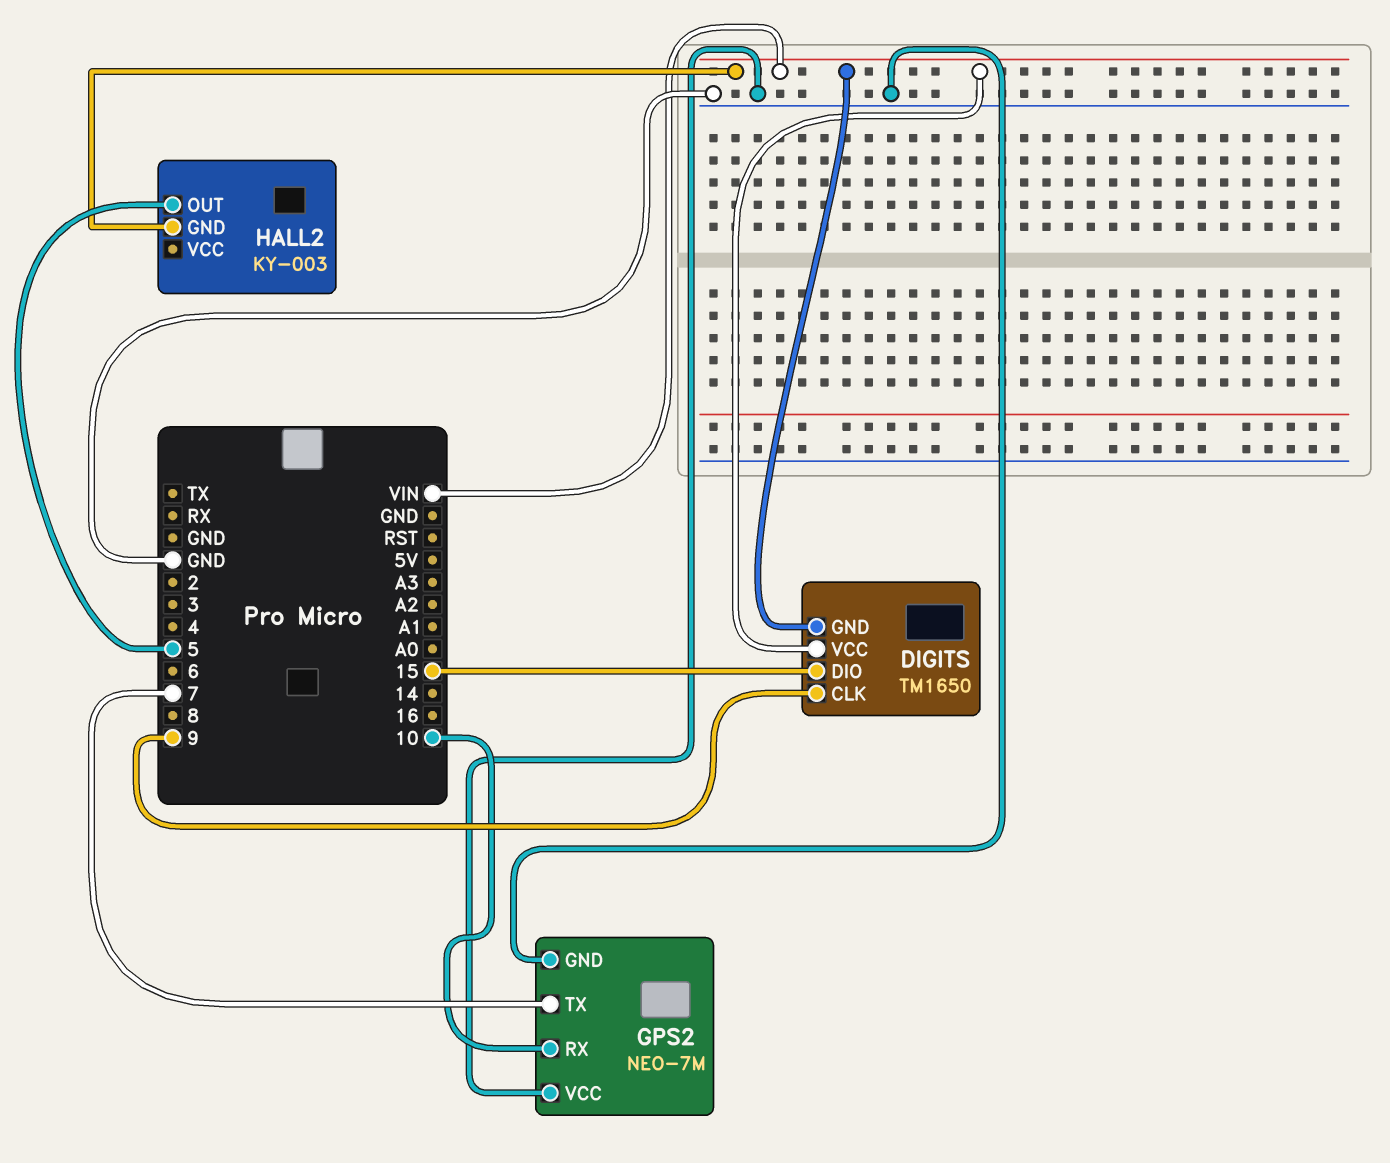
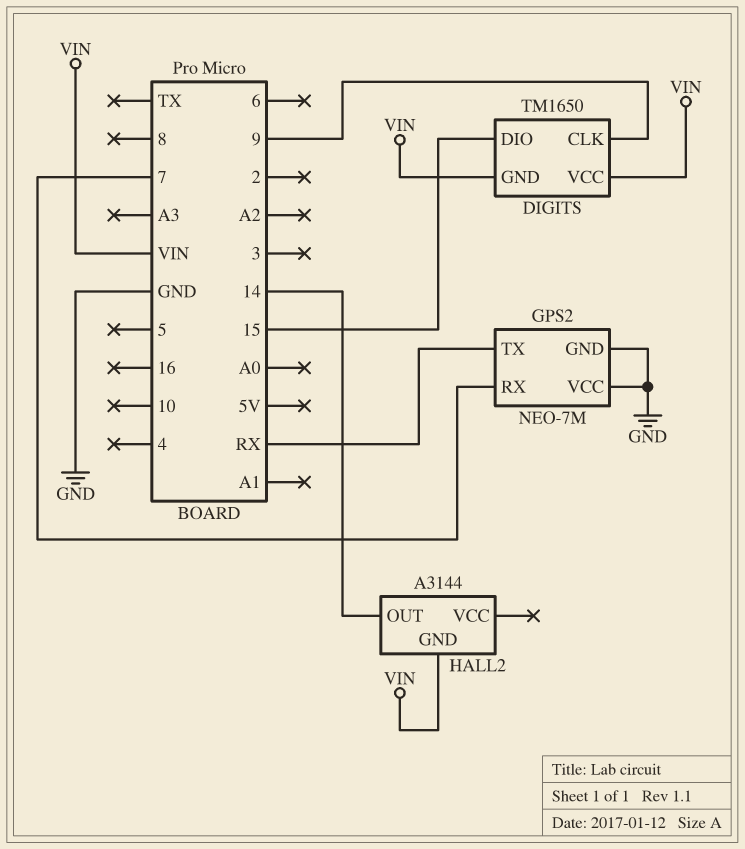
GPS2 pin RX: 10 -> 7
GPS2 pin TX: 7 -> RX
HALL2: KY-003 -> A3144
HALL2 pin OUT: 5 -> 14

